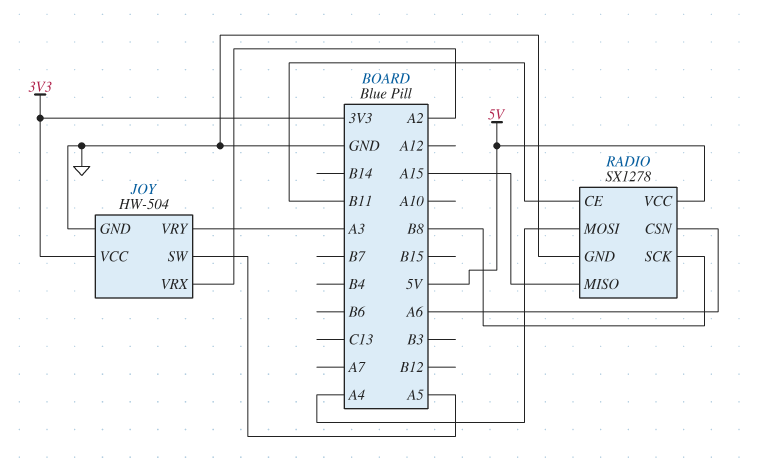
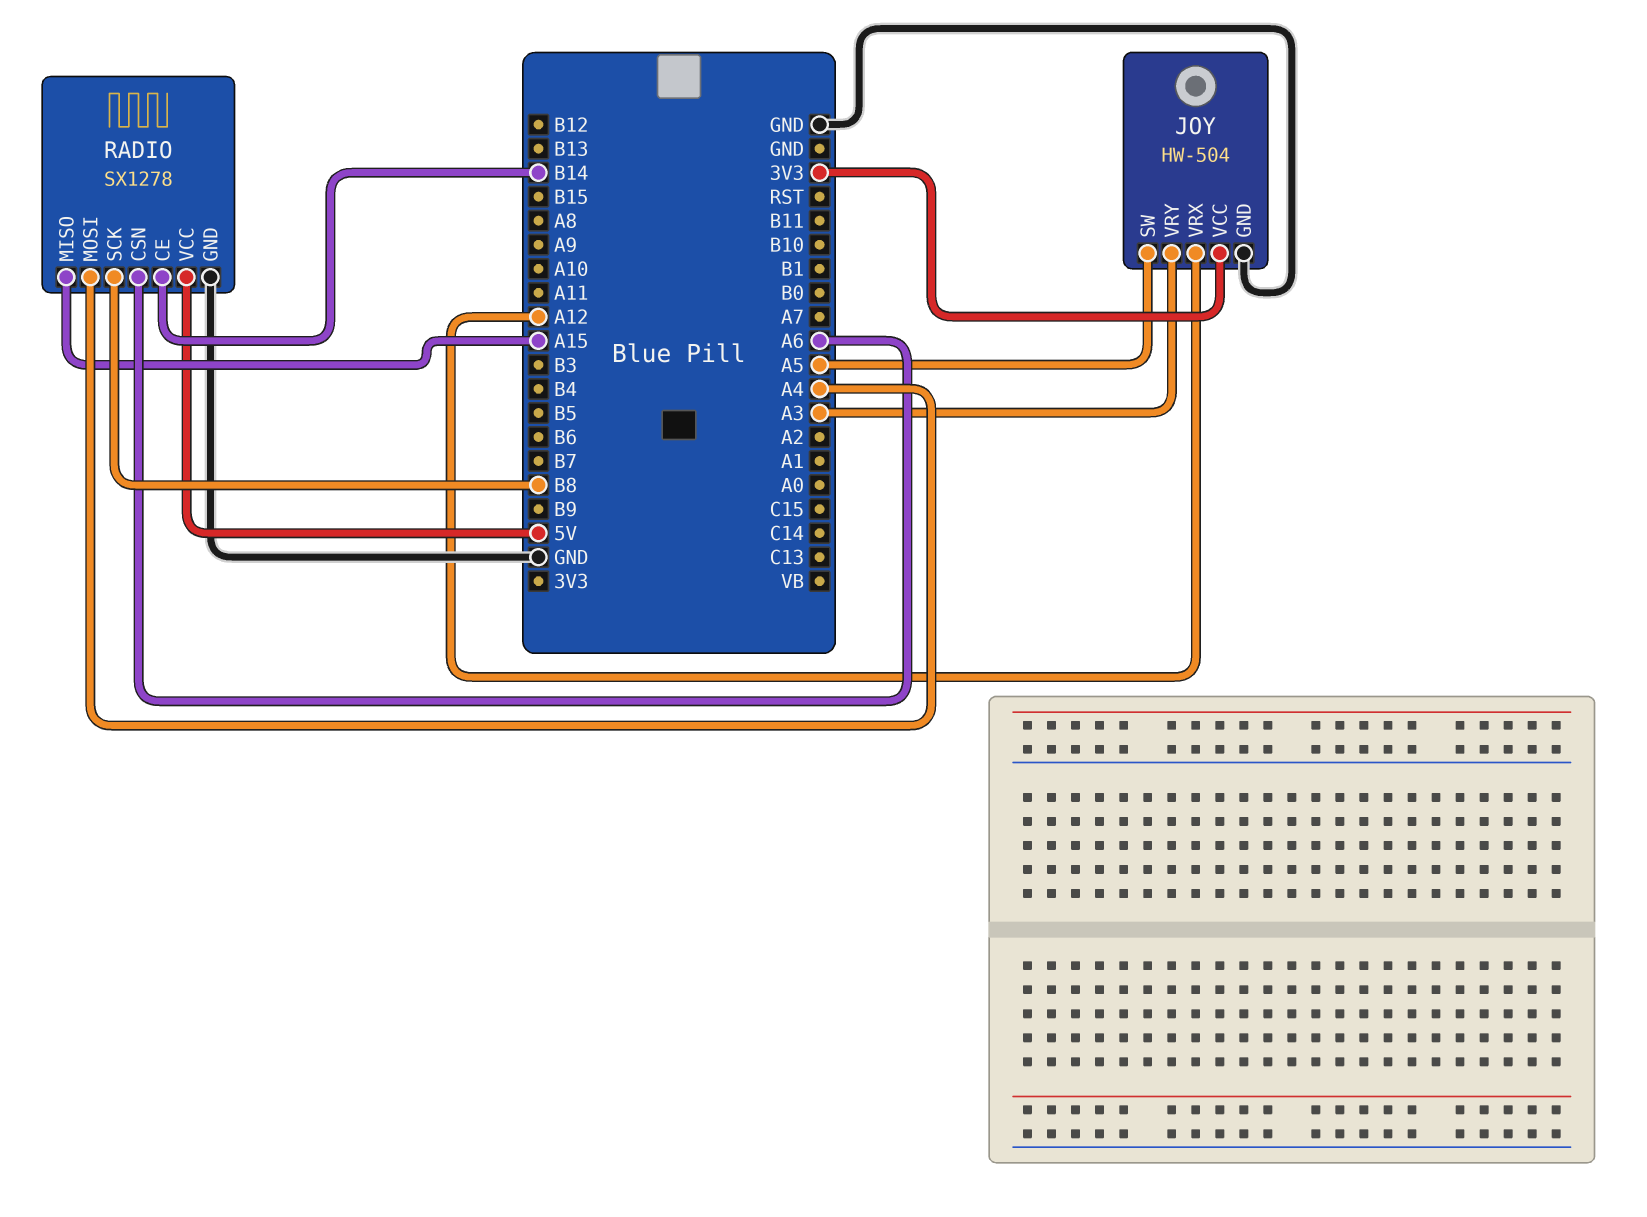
JOY pin VRX: A2 -> A12
RADIO pin CE: B11 -> B14

